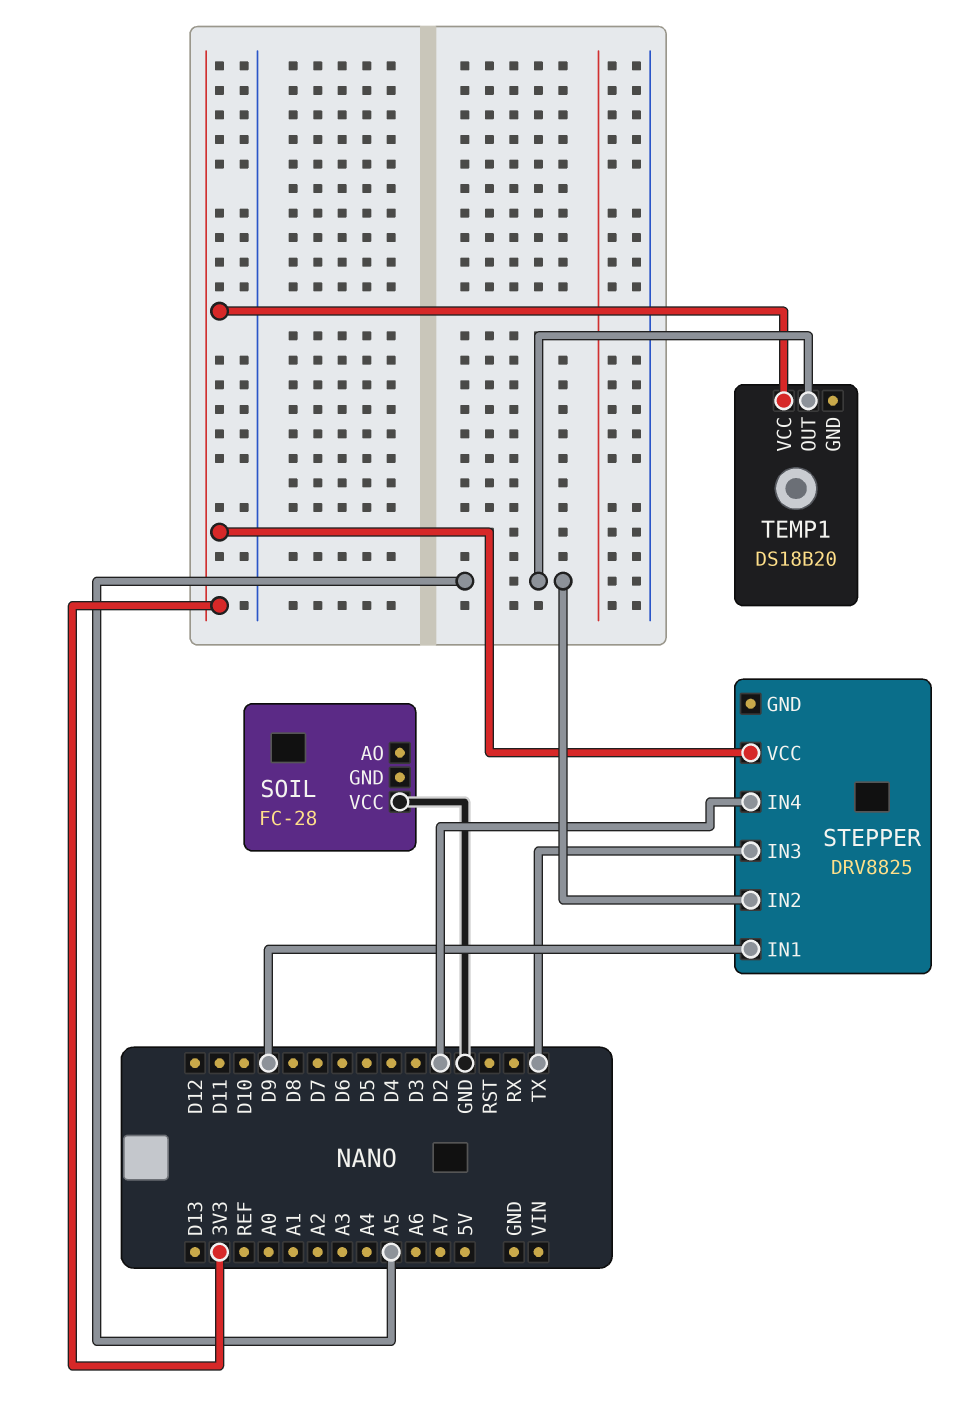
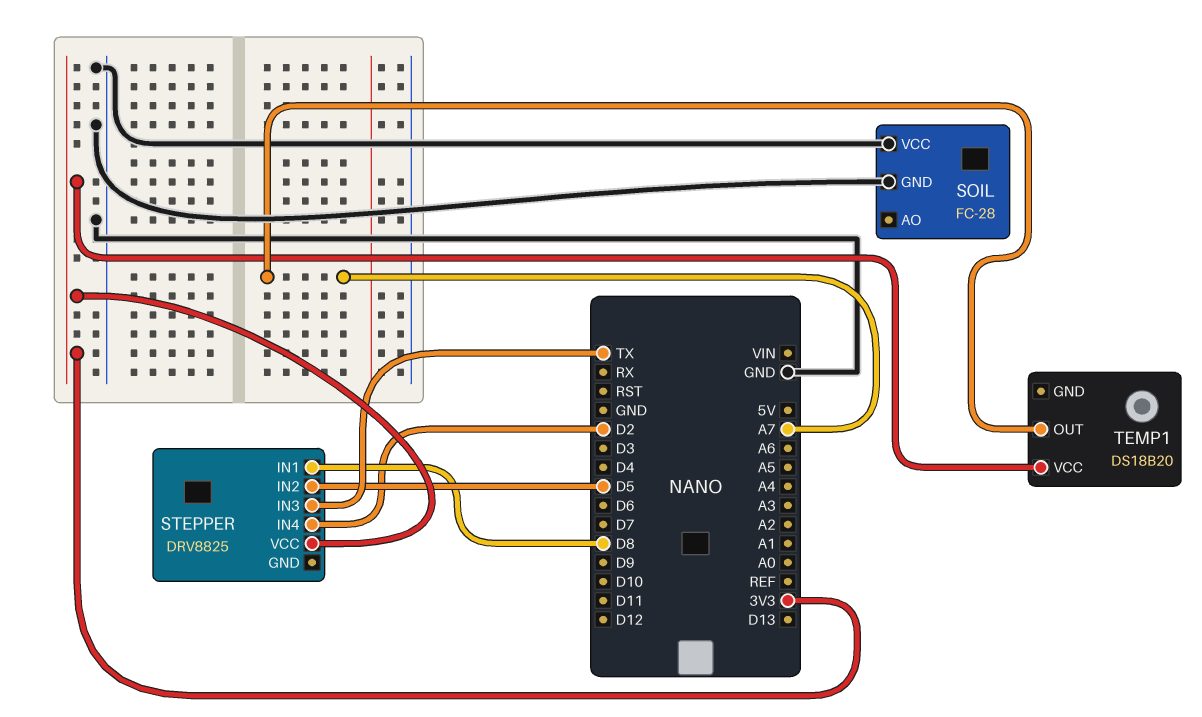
SOIL pin GND: none -> GND
STEPPER pin IN1: D9 -> D8
STEPPER pin IN2: A5 -> D5
TEMP1 pin OUT: A5 -> A7

